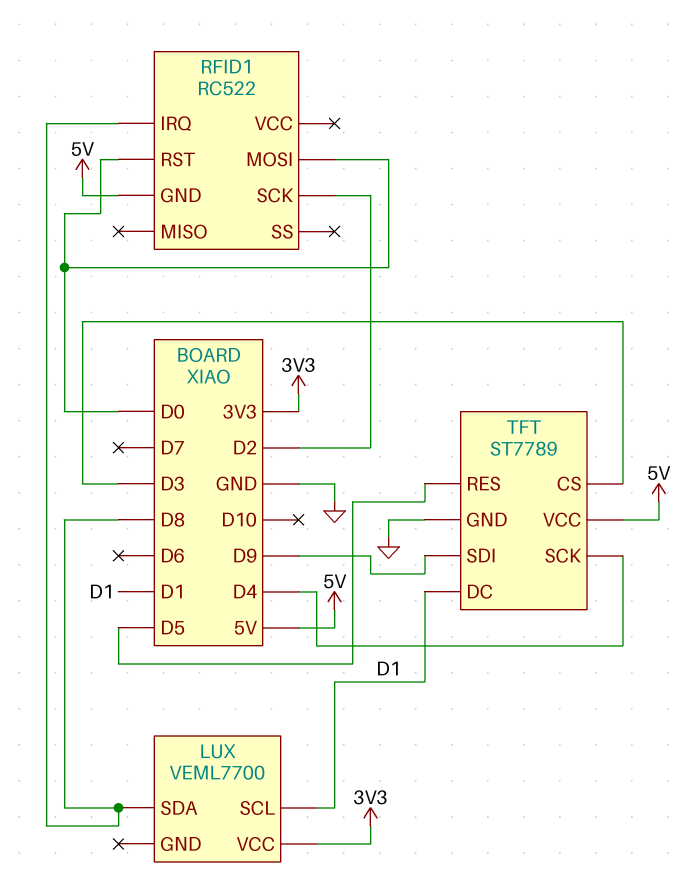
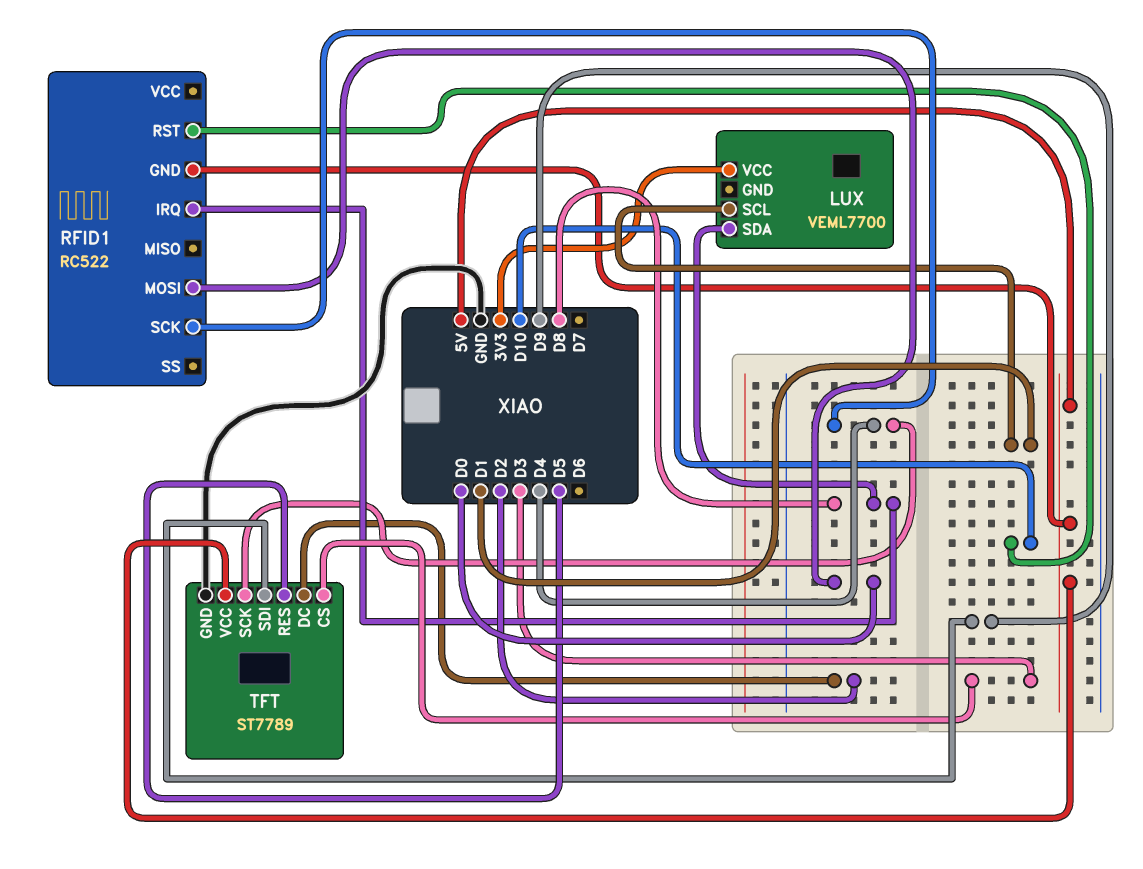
RFID1 pin RST: D0 -> D10
RFID1 pin SCK: D2 -> D4
TFT pin DC: D1 -> D2

